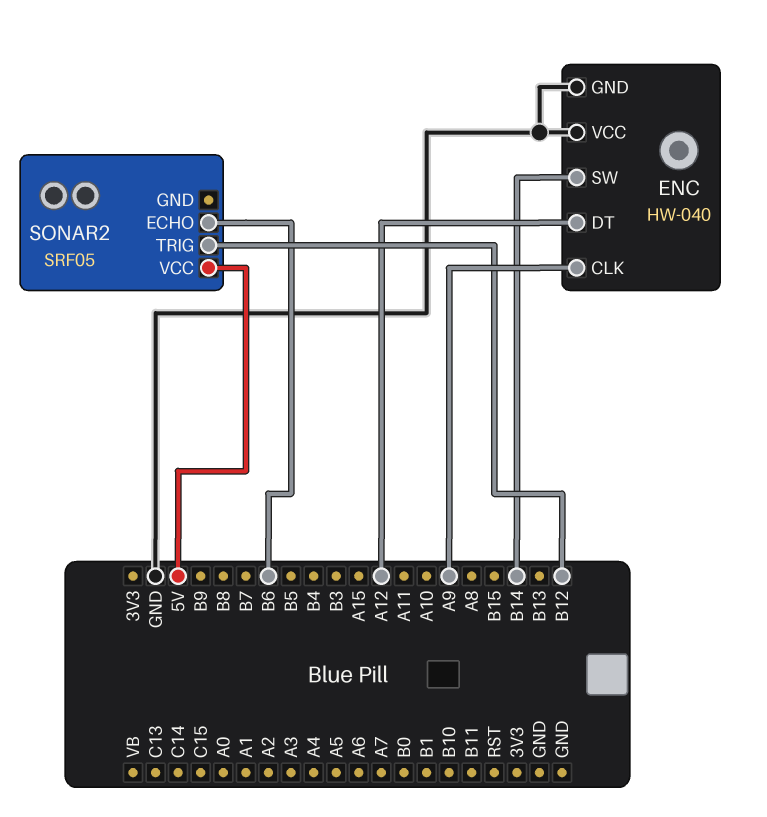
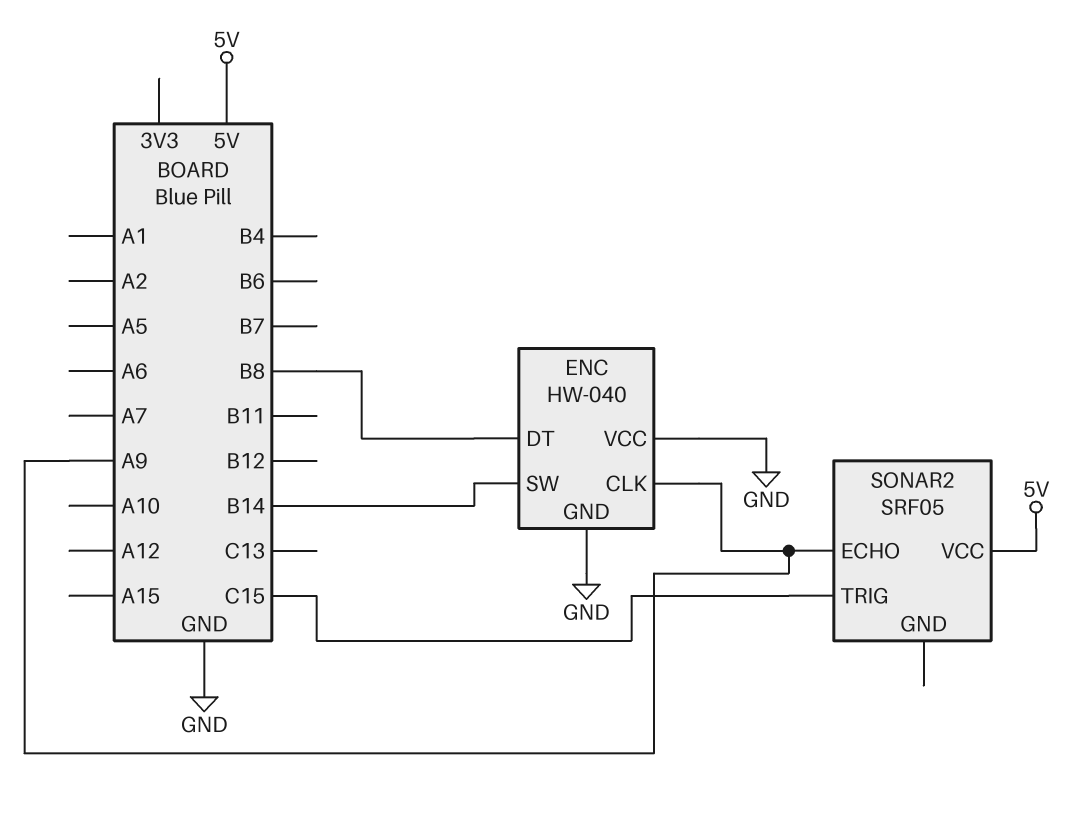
ENC pin DT: A12 -> B8
SONAR2 pin ECHO: B6 -> A9
SONAR2 pin TRIG: B12 -> C15

